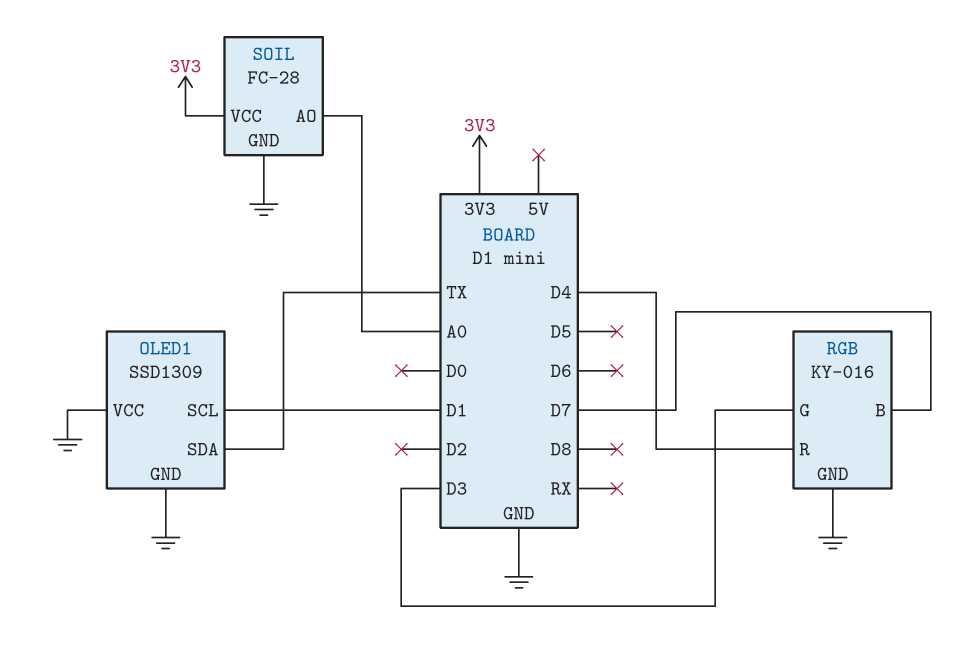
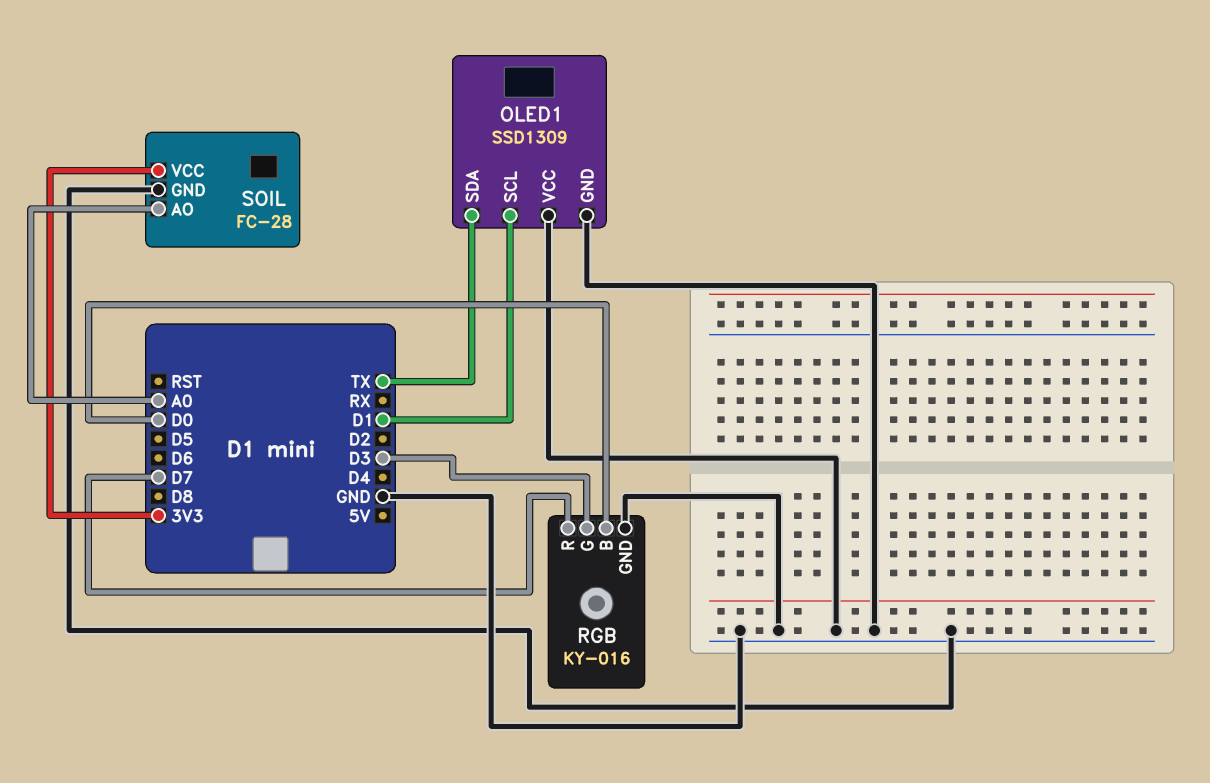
RGB pin B: D7 -> D0
RGB pin R: D4 -> D7

